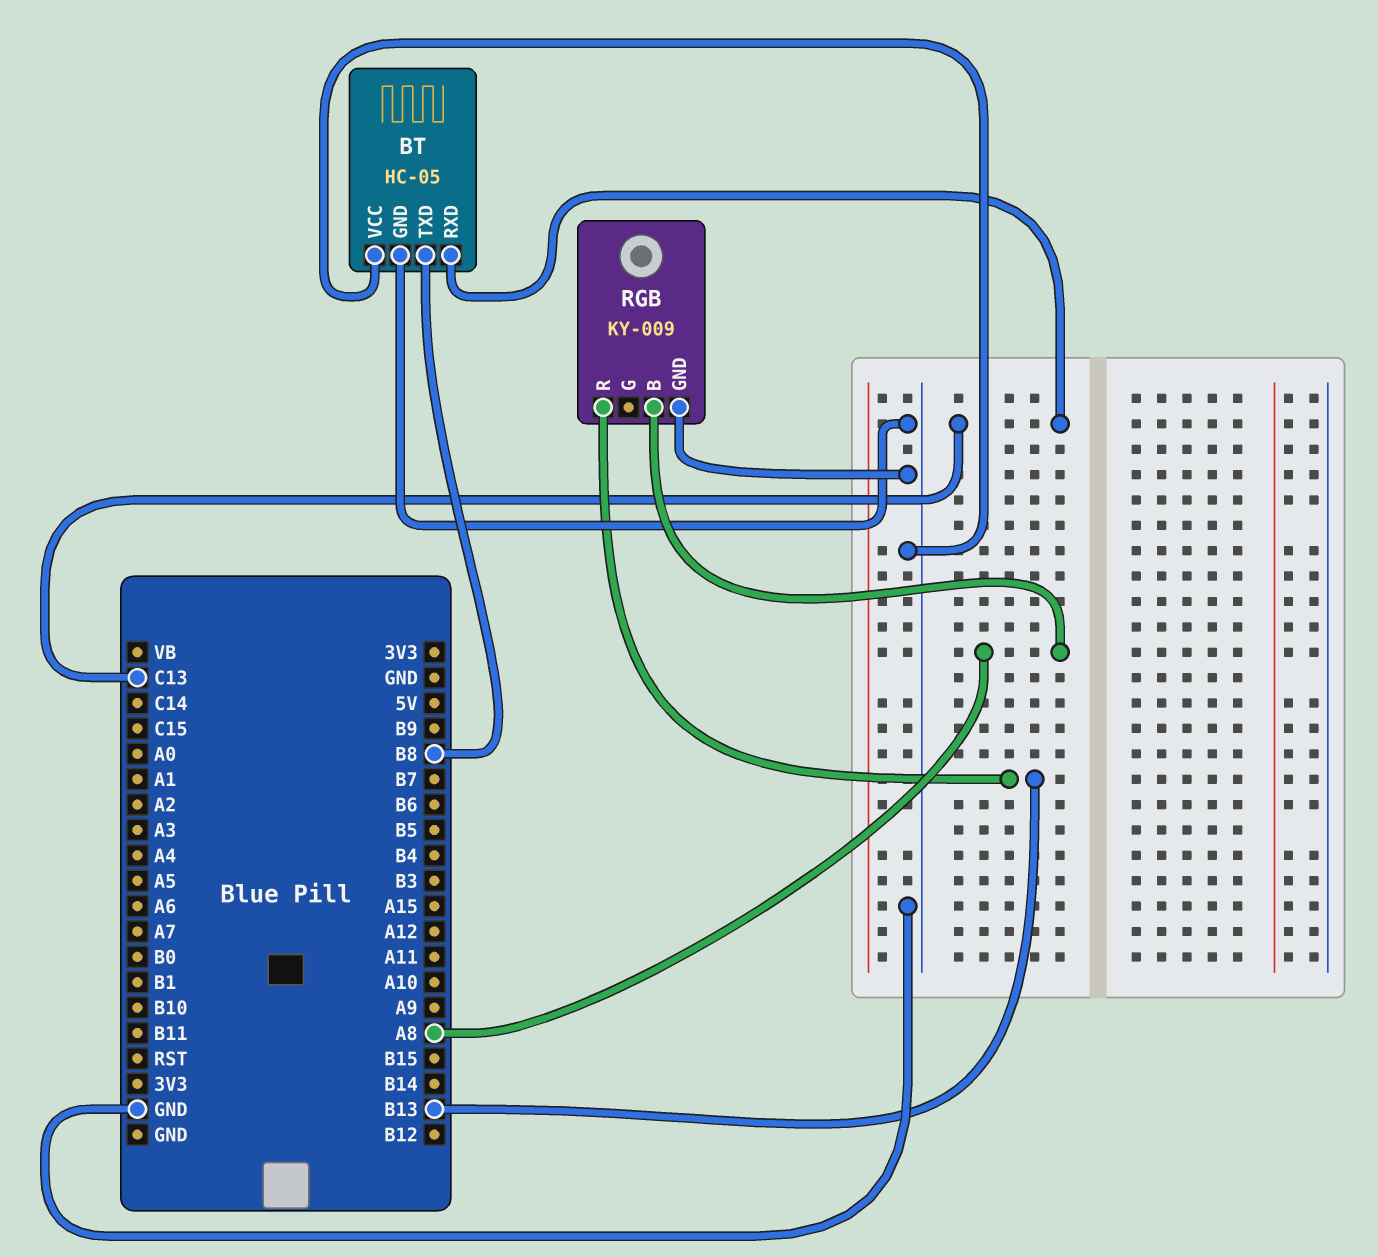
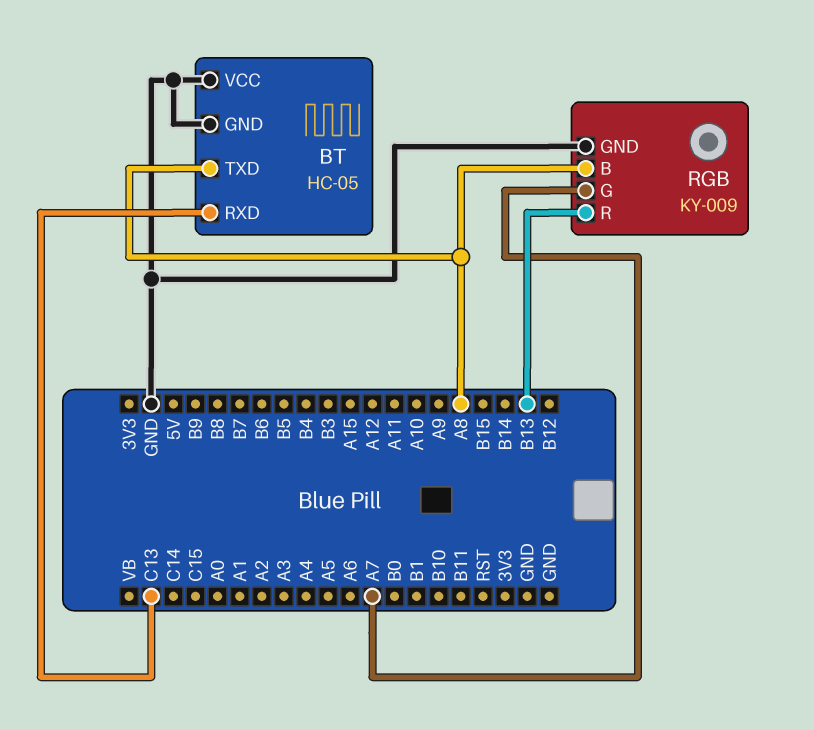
BT pin TXD: B8 -> A8
RGB pin G: none -> A7

